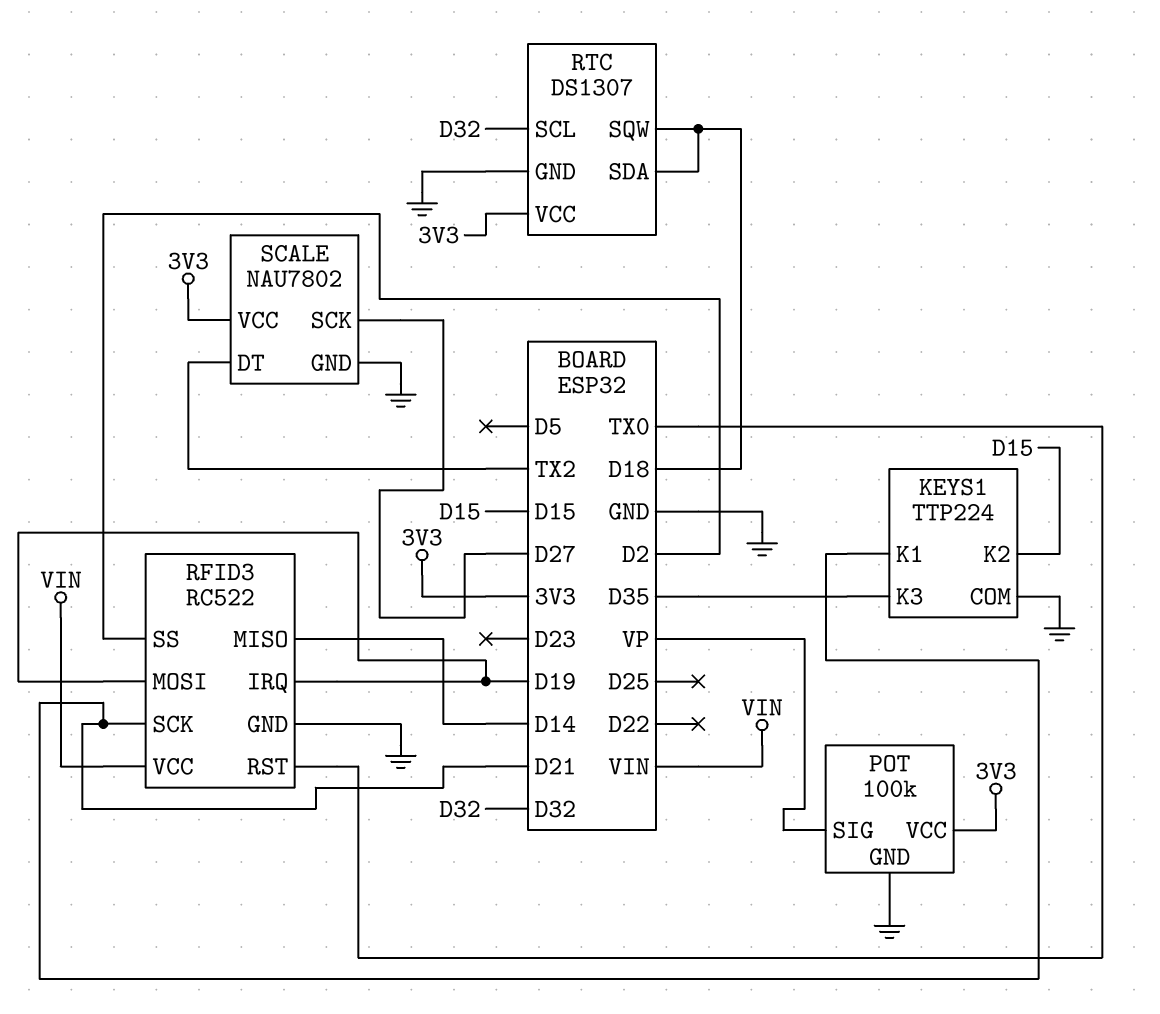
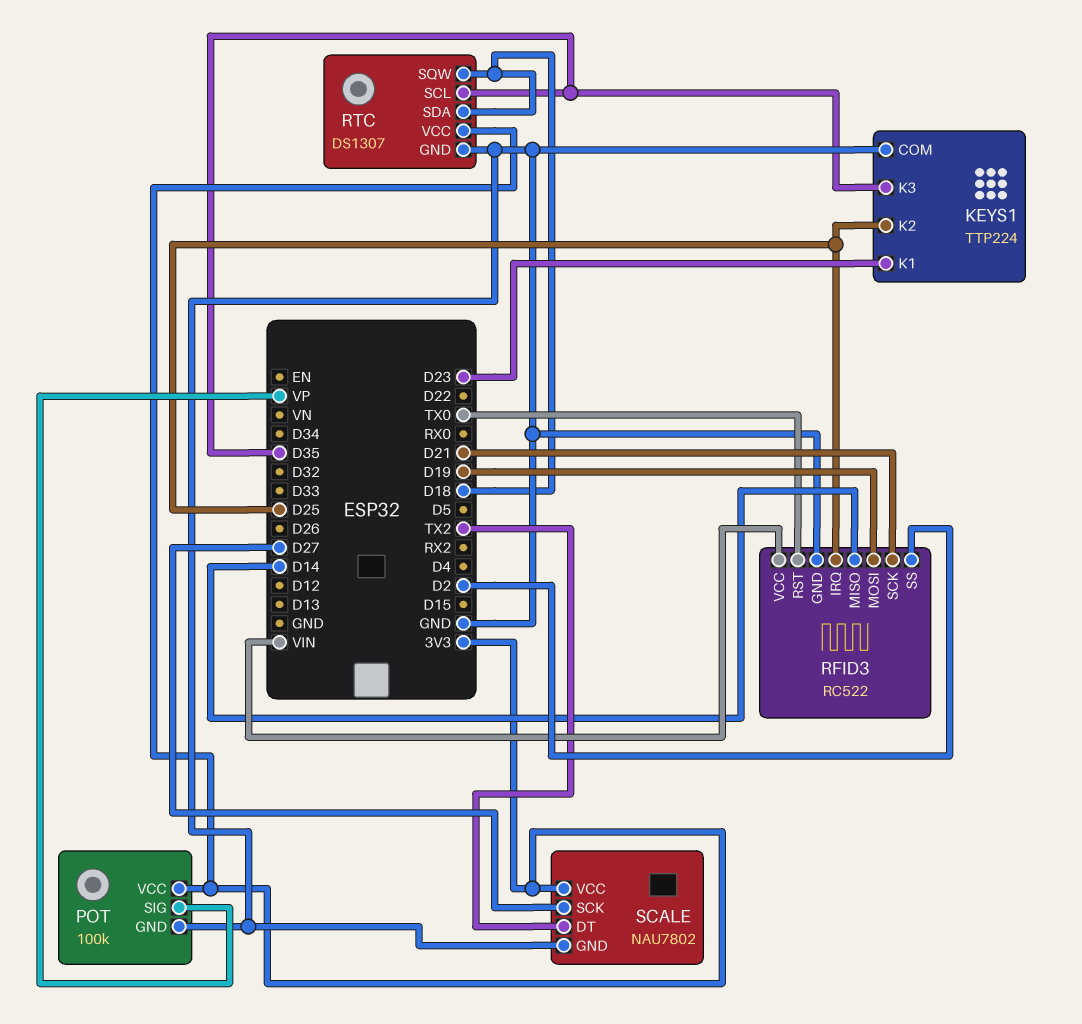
KEYS1 pin K1: D21 -> D23
KEYS1 pin K2: D15 -> D25
RFID3 pin IRQ: D19 -> D25
RTC pin SCL: D32 -> D35

